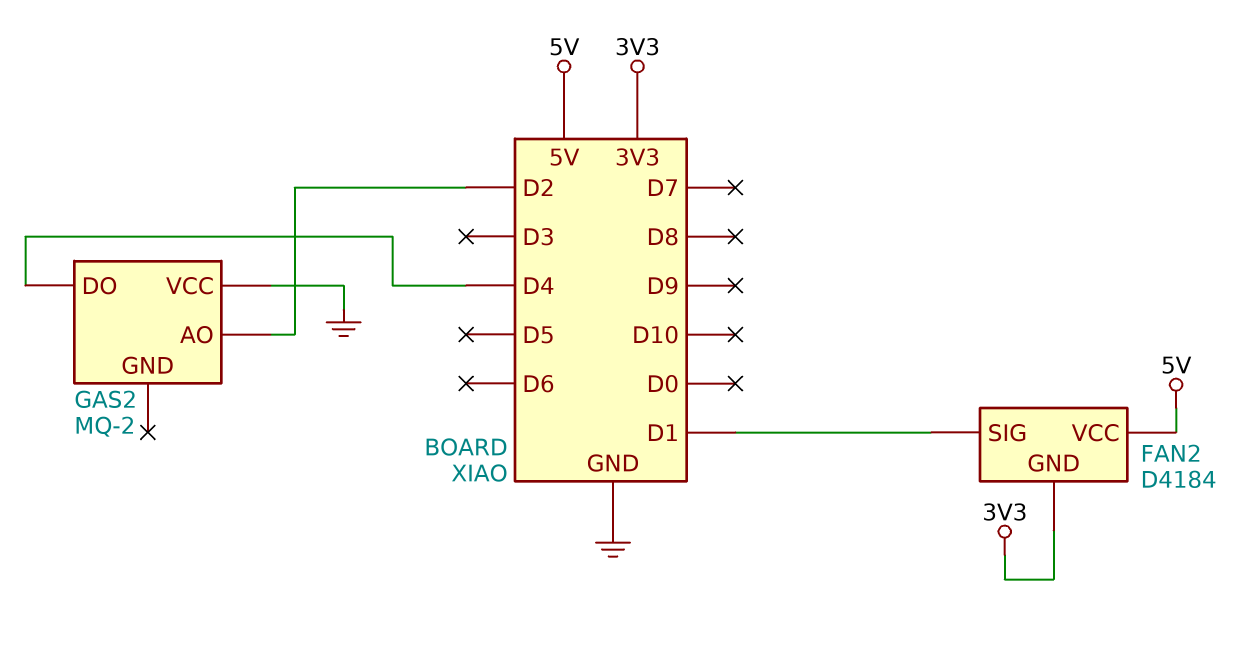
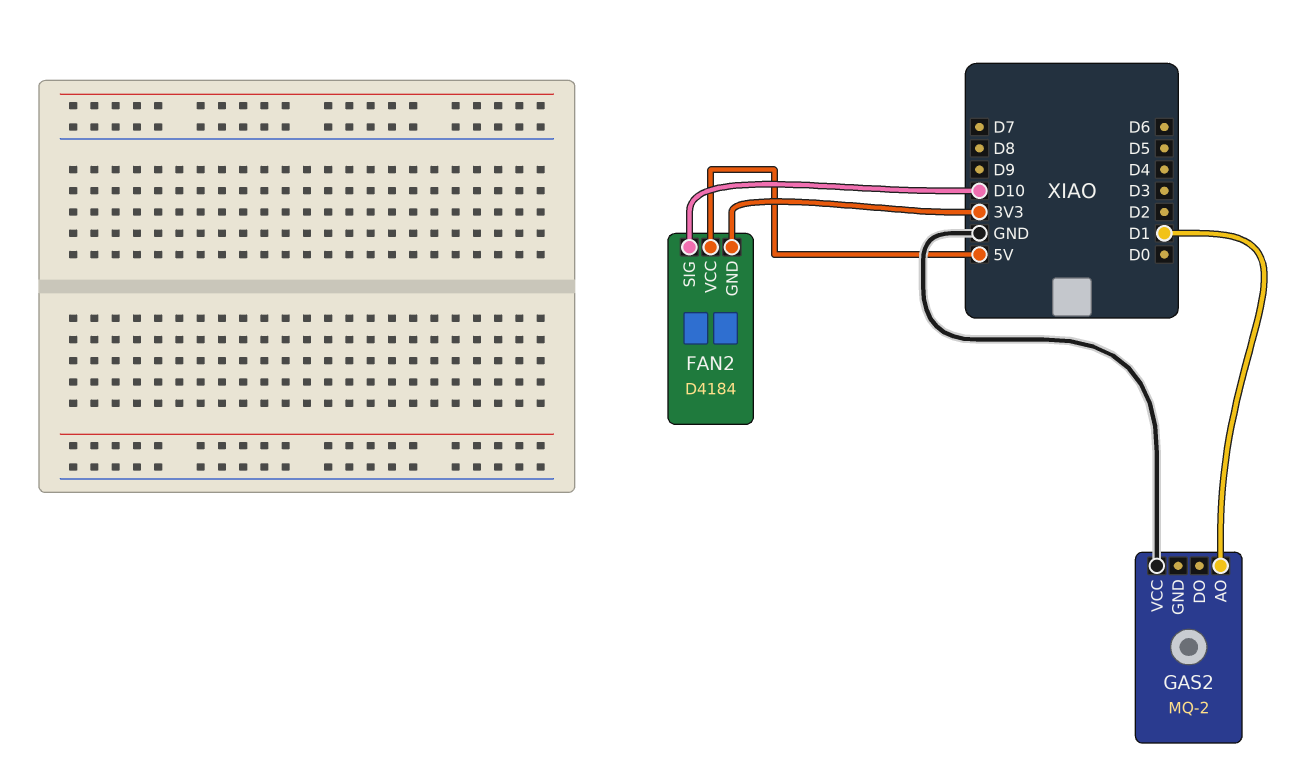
FAN2 pin SIG: D1 -> D10
GAS2 pin AO: D2 -> D1
GAS2 pin DO: D4 -> none

